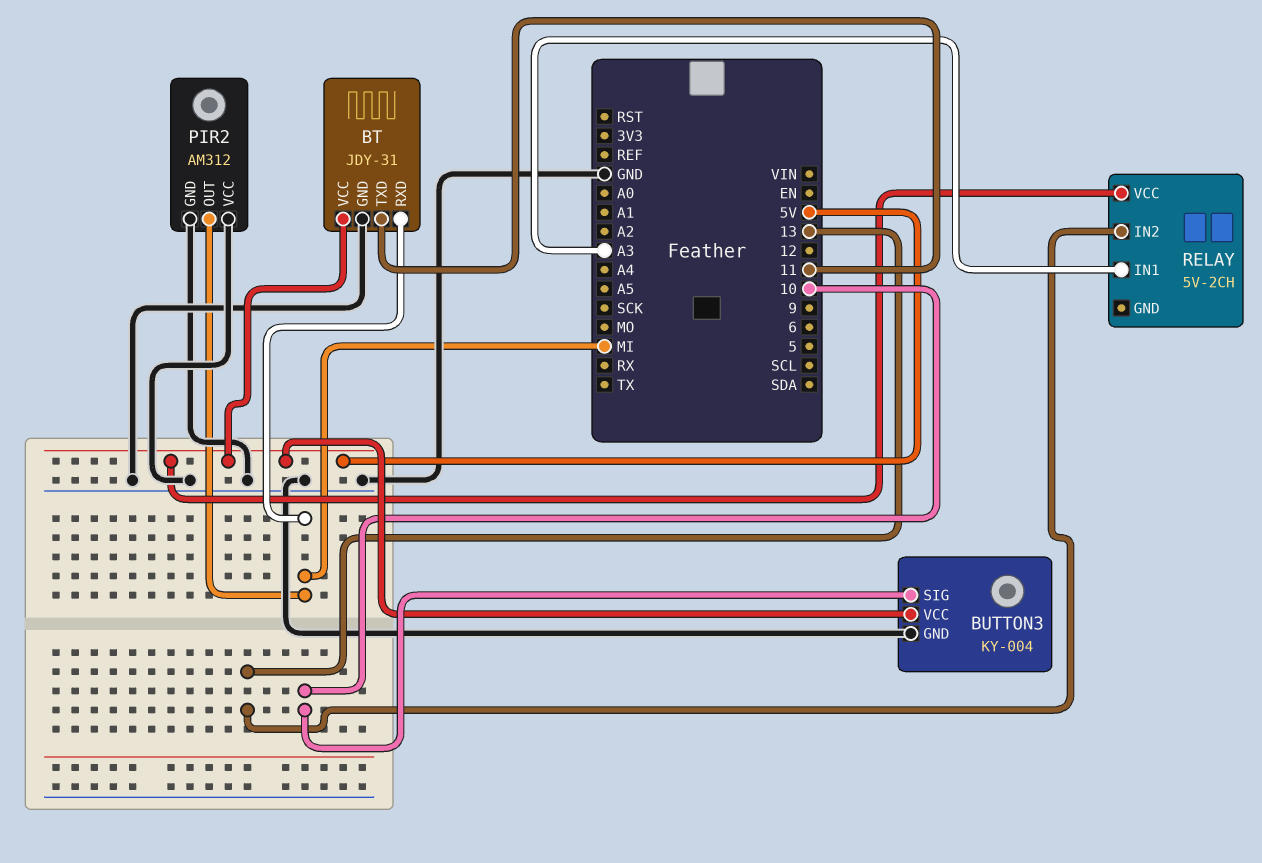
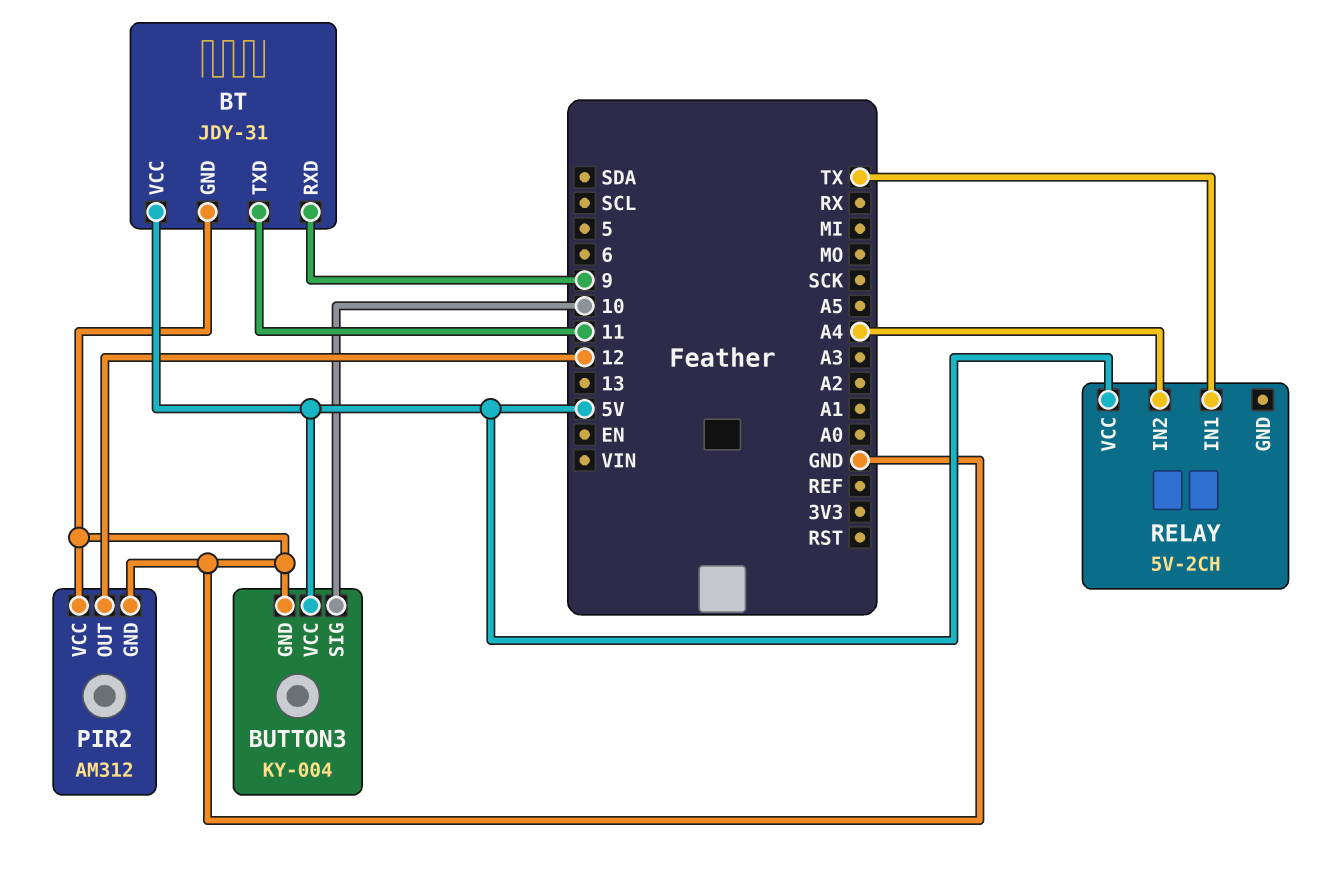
BT pin RXD: MI -> 9
PIR2 pin OUT: MI -> 12
RELAY pin IN1: A3 -> TX
RELAY pin IN2: 13 -> A4

